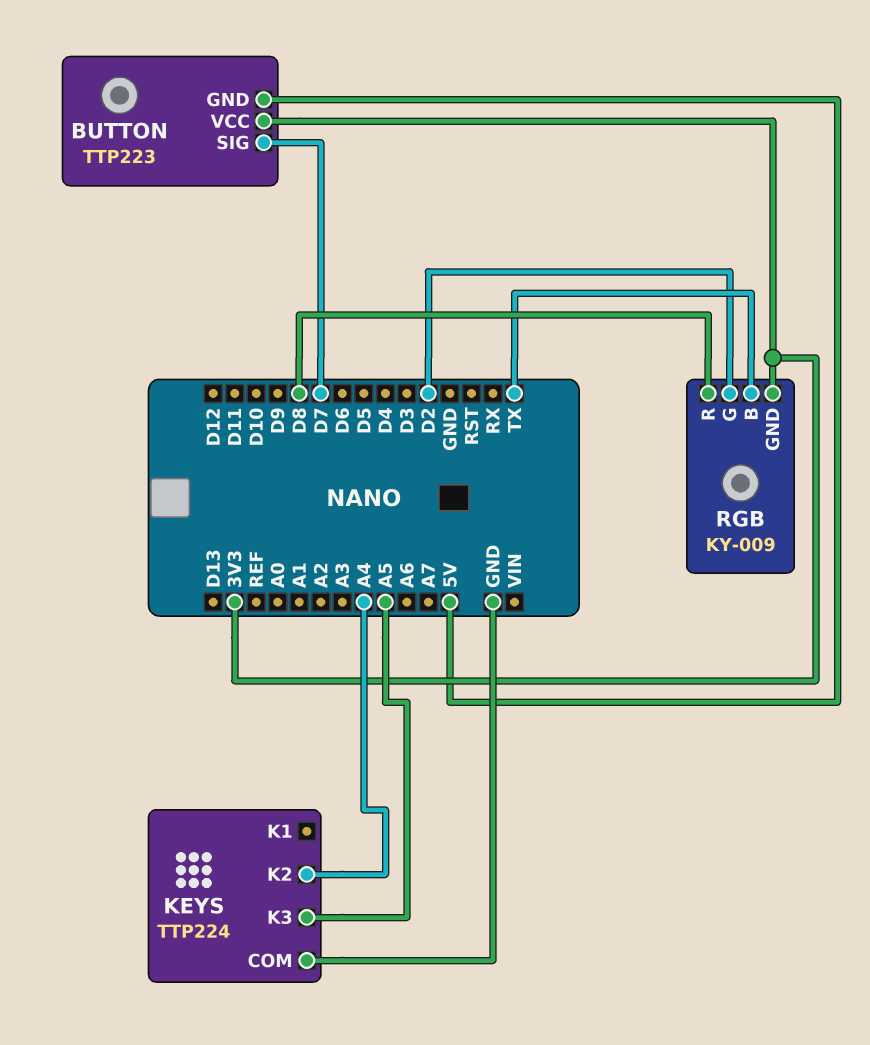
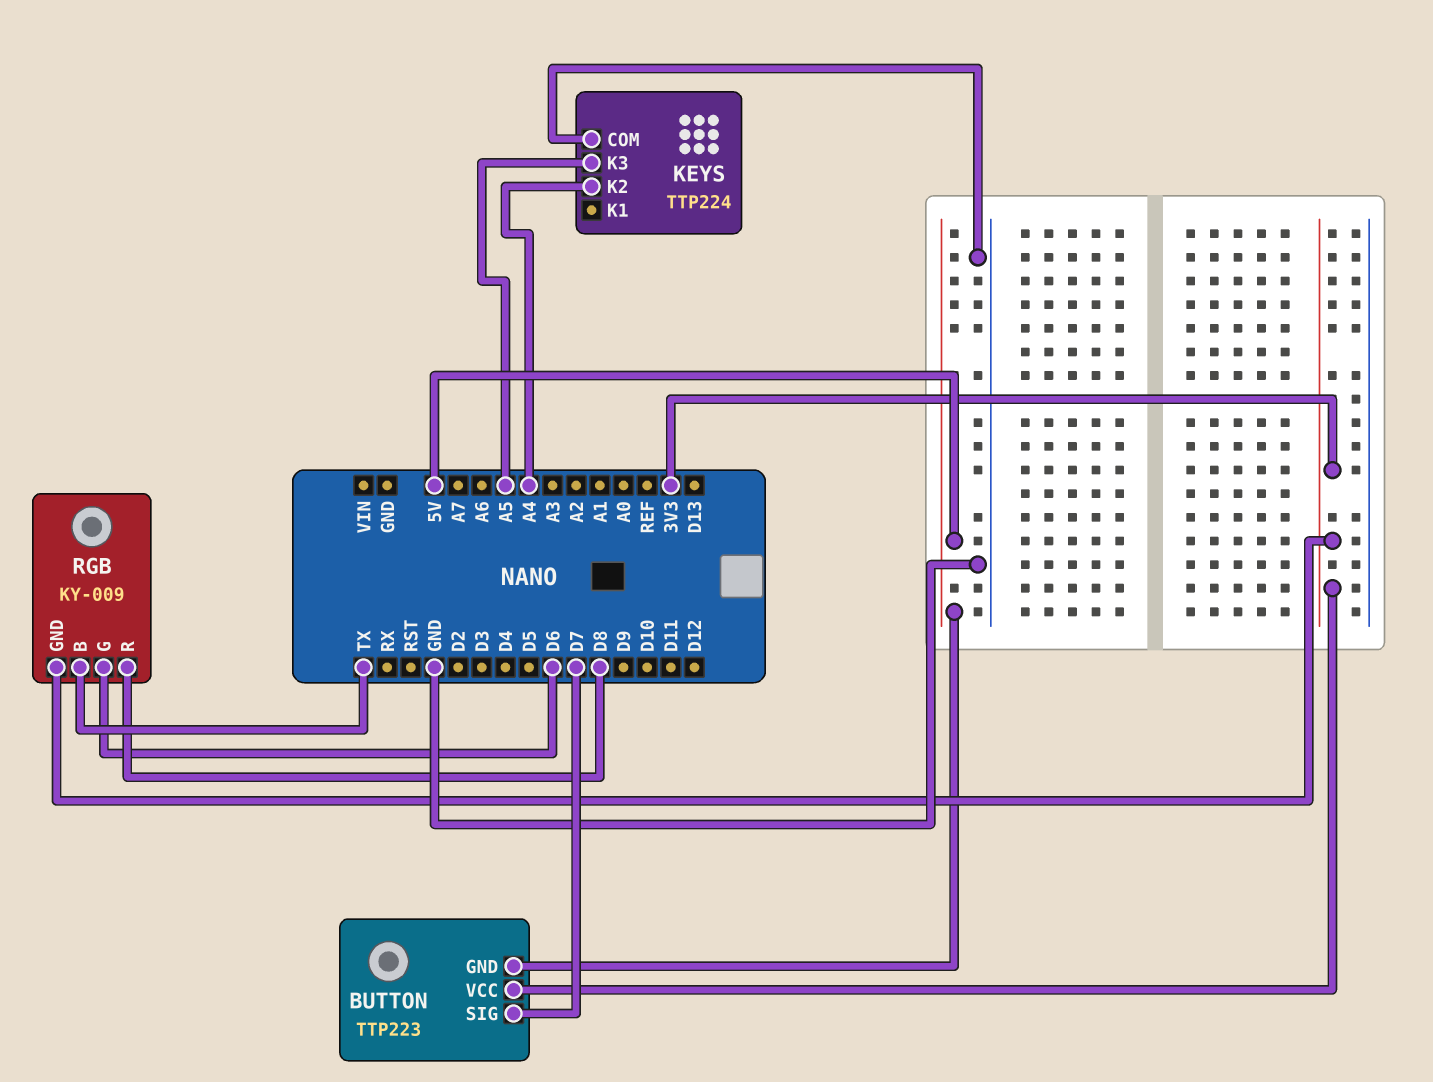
RGB pin G: D2 -> D6

